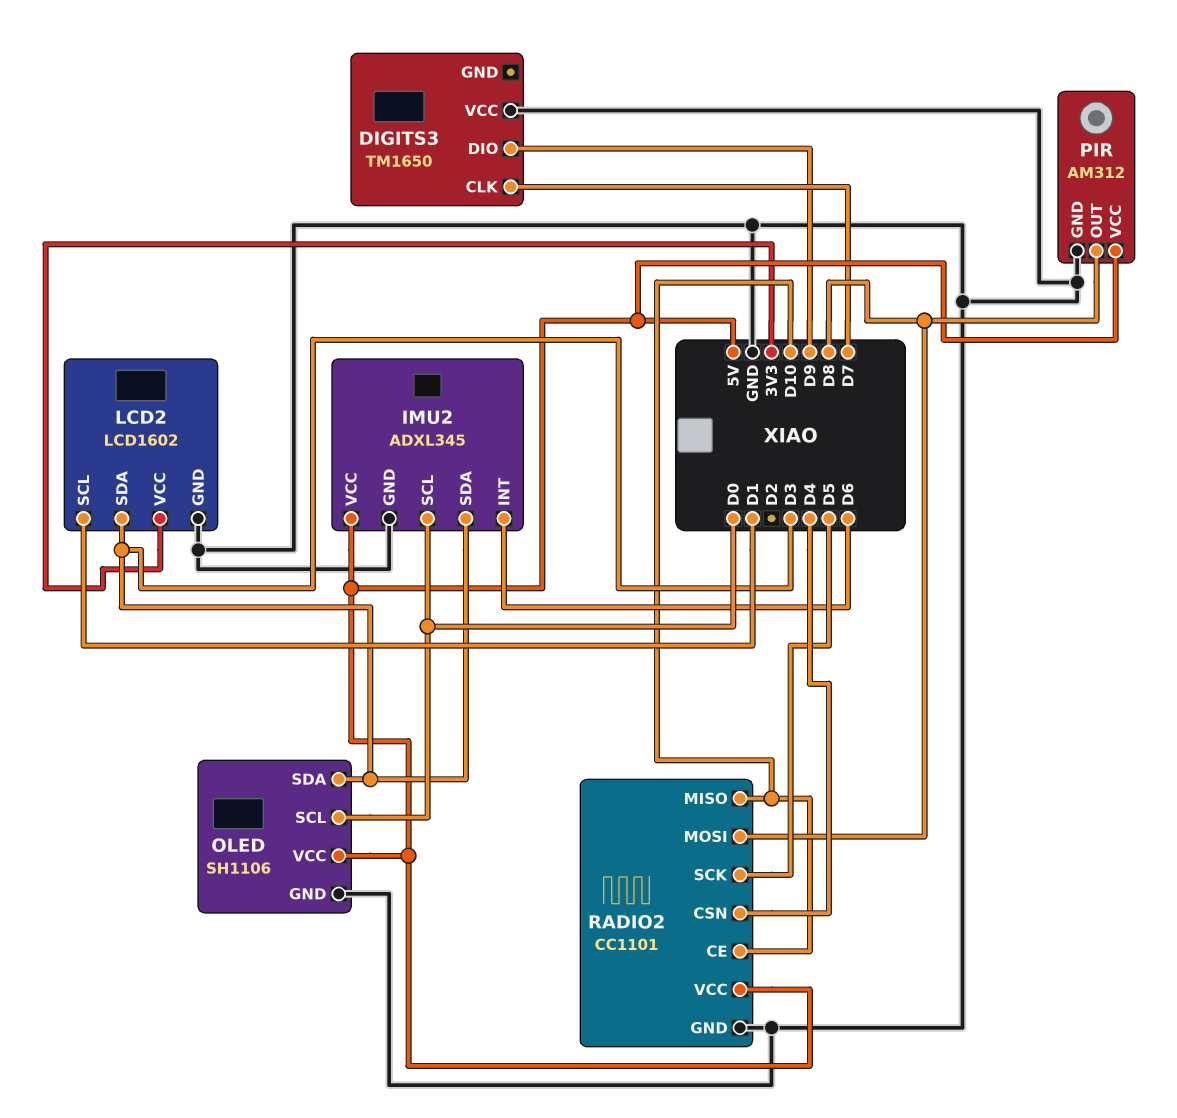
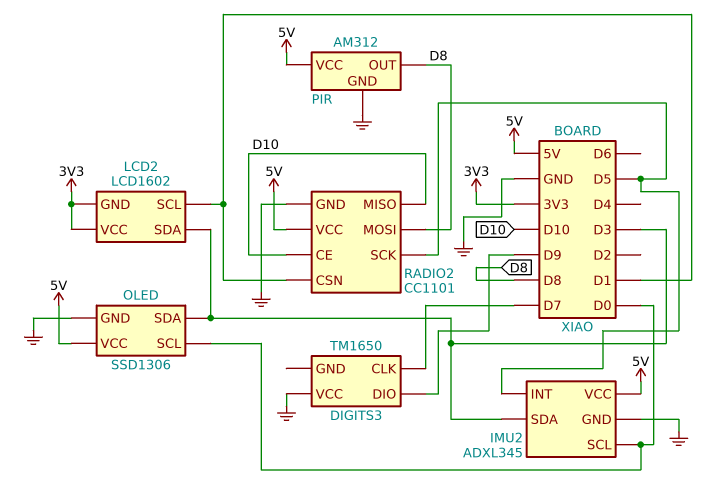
IMU2 pin INT: D6 -> D5
LCD2 pin GND: GND -> 3V3
OLED: SH1106 -> SSD1306
RADIO2 pin CSN: D4 -> D1

